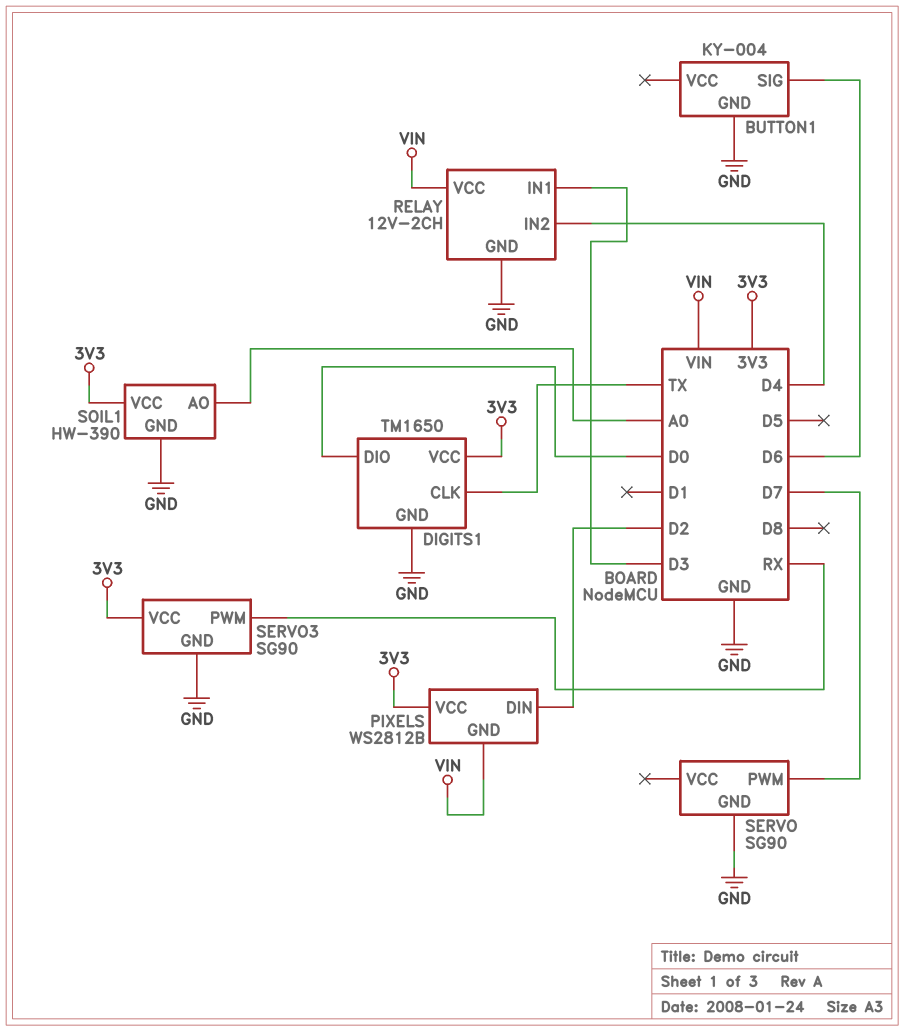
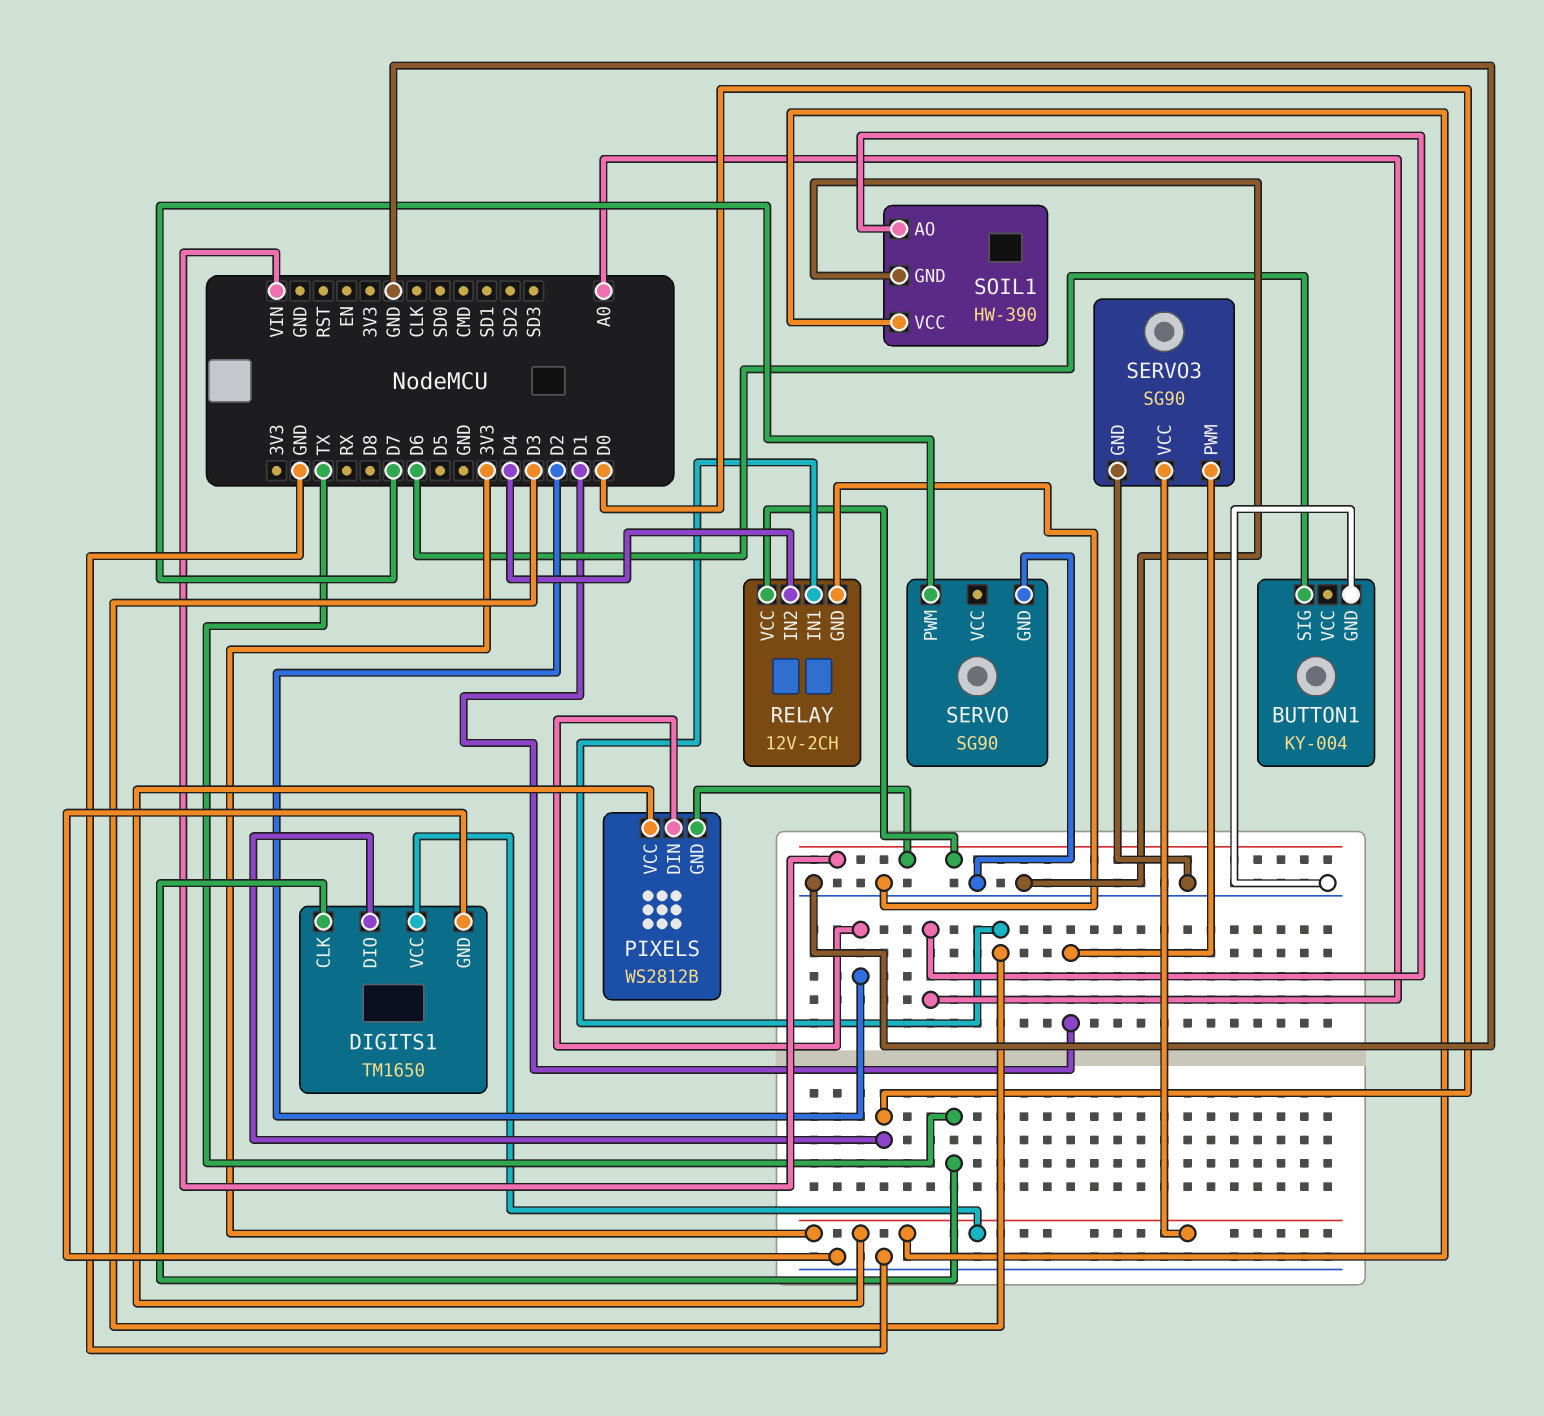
SERVO3 pin PWM: RX -> D1

